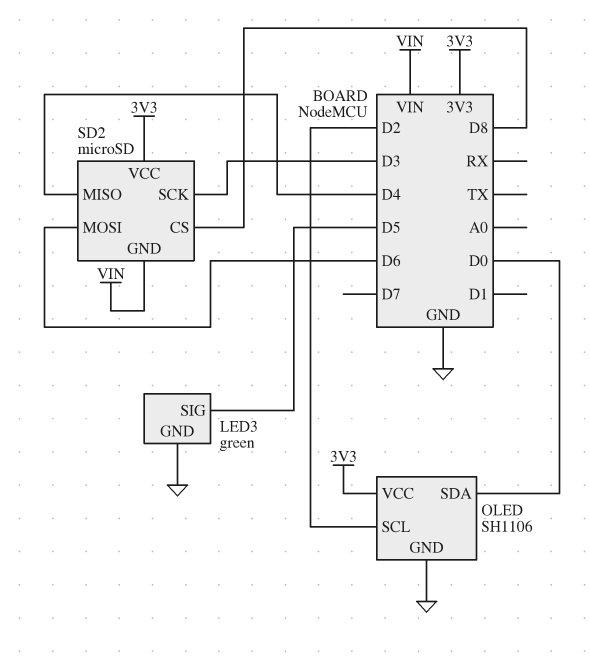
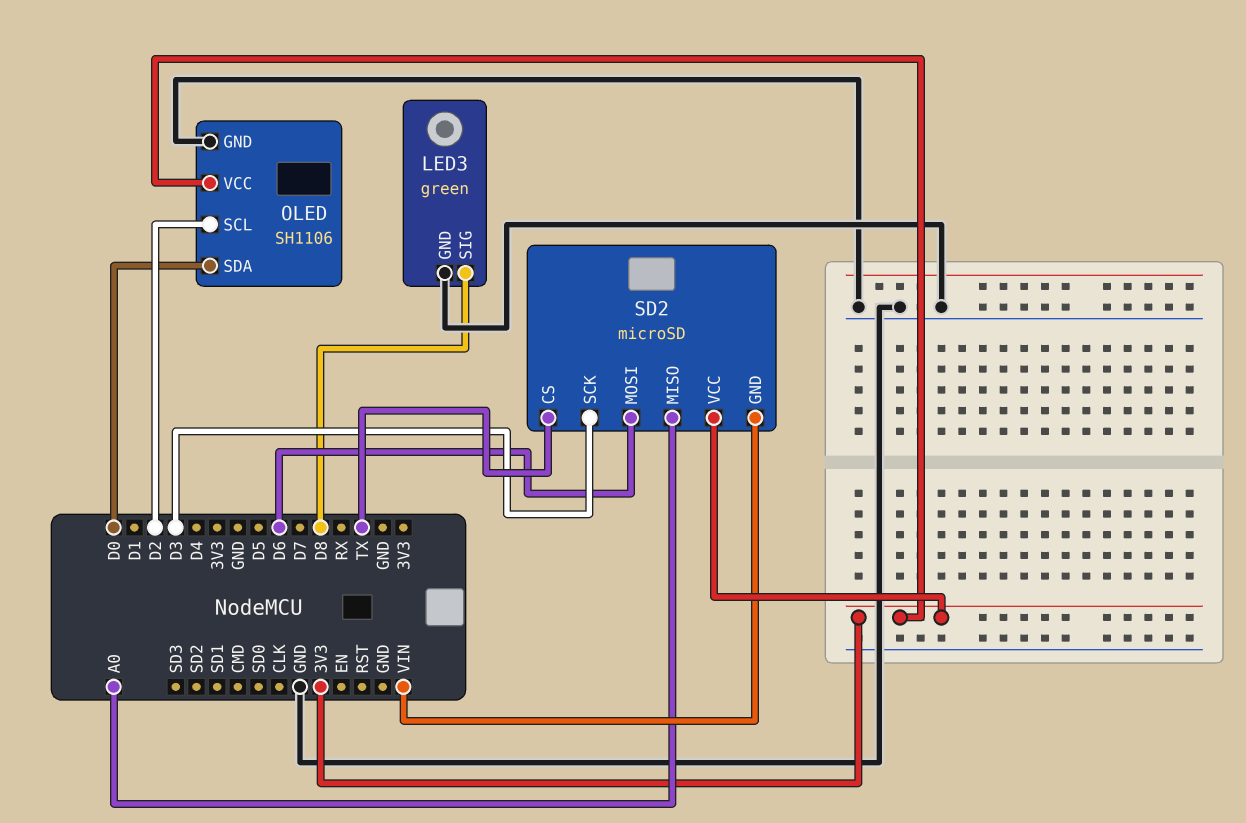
LED3 pin SIG: D5 -> D8
SD2 pin CS: D8 -> TX
SD2 pin MISO: D4 -> A0

